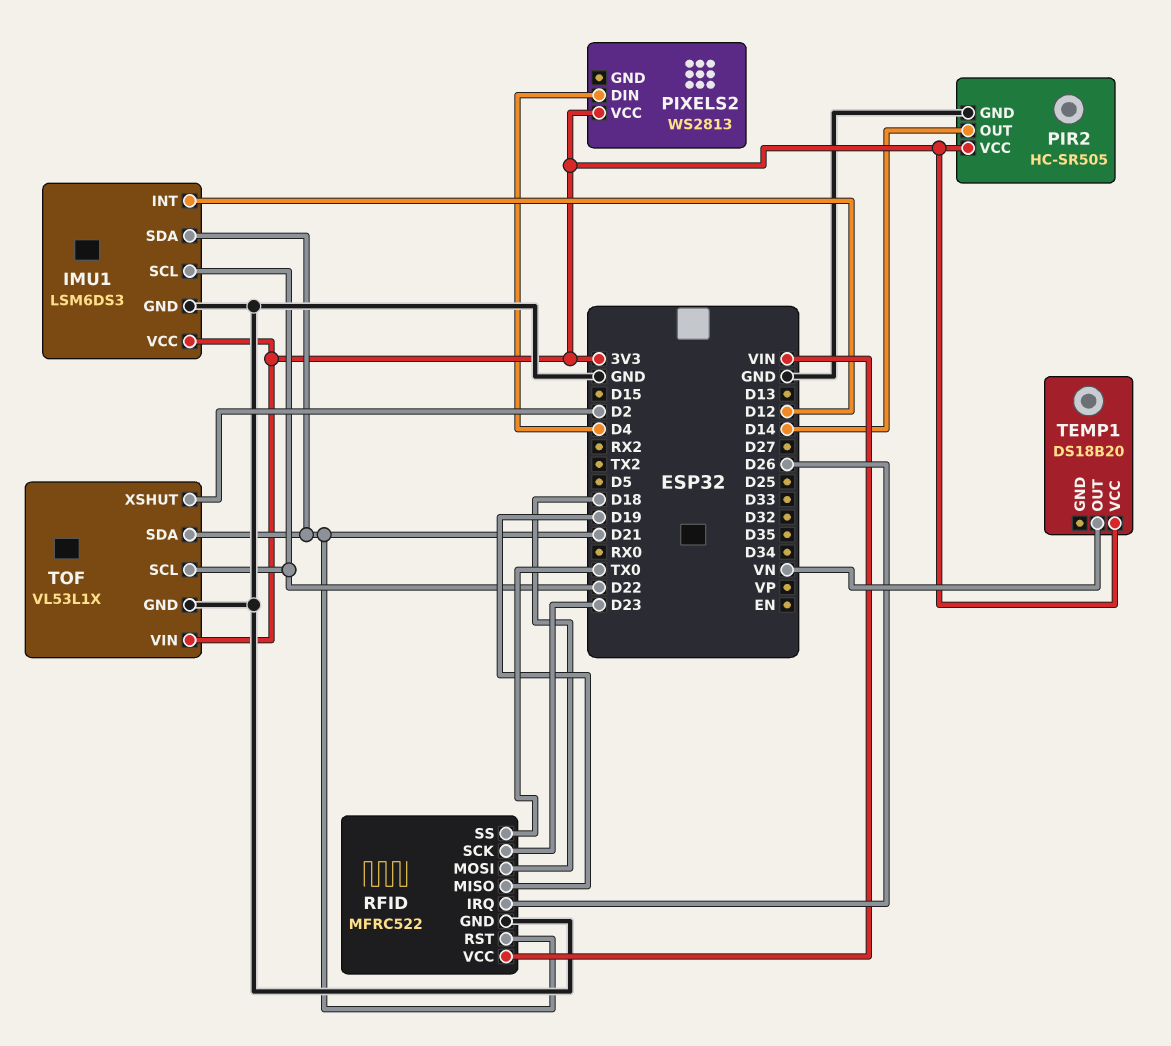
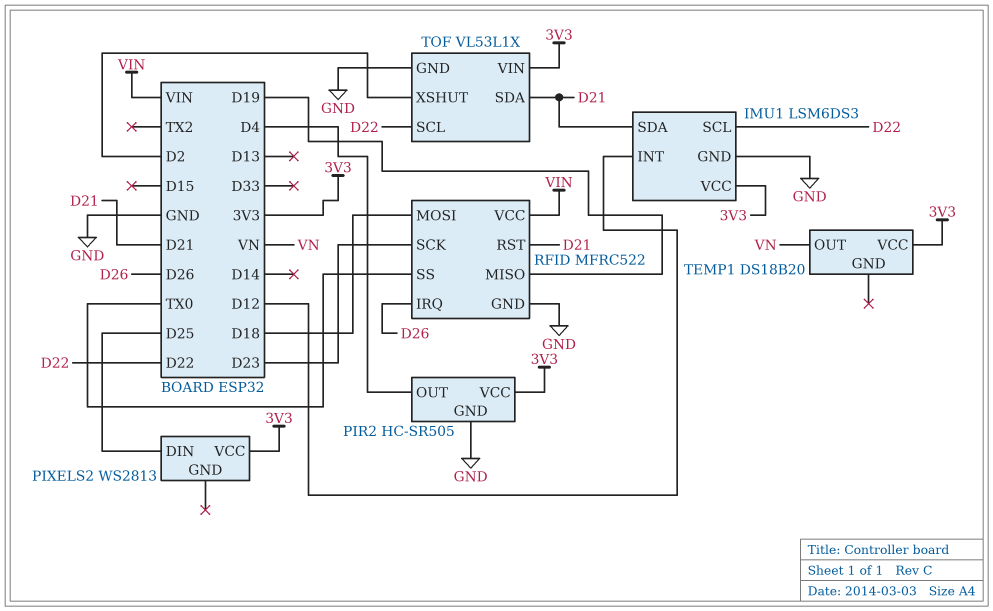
PIR2 pin OUT: D14 -> D4
PIXELS2 pin DIN: D4 -> D25

